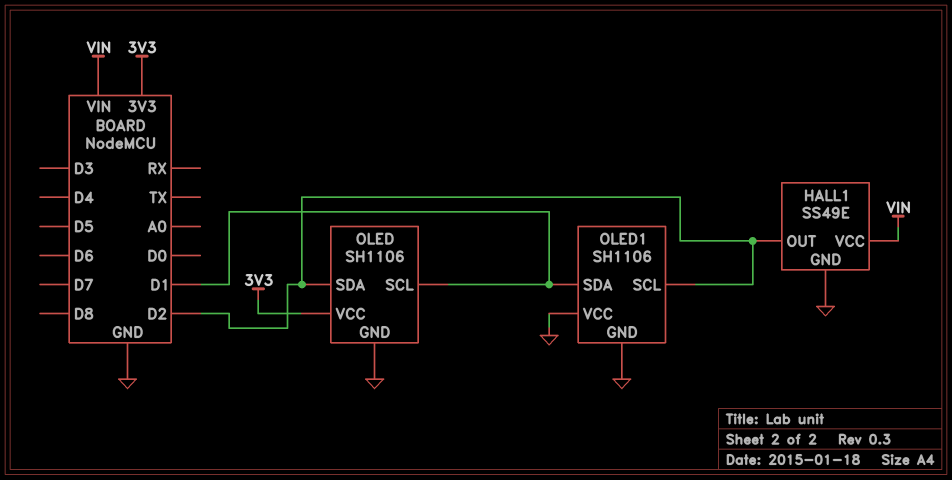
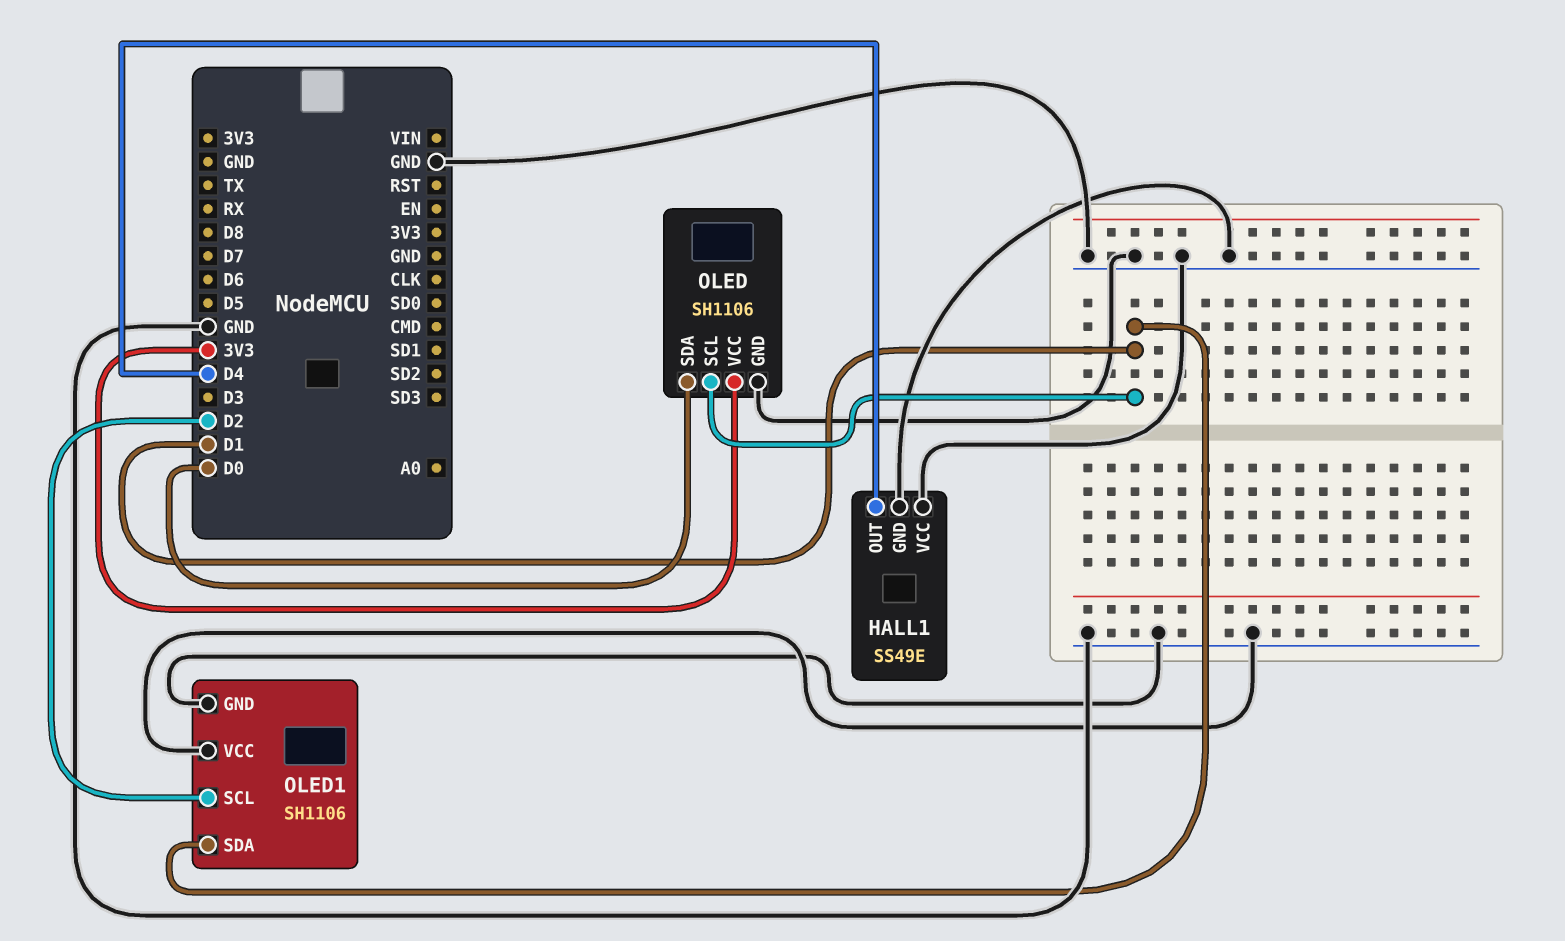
HALL1 pin OUT: D2 -> D4
HALL1 pin VCC: VIN -> GND
OLED pin SDA: D2 -> D0

